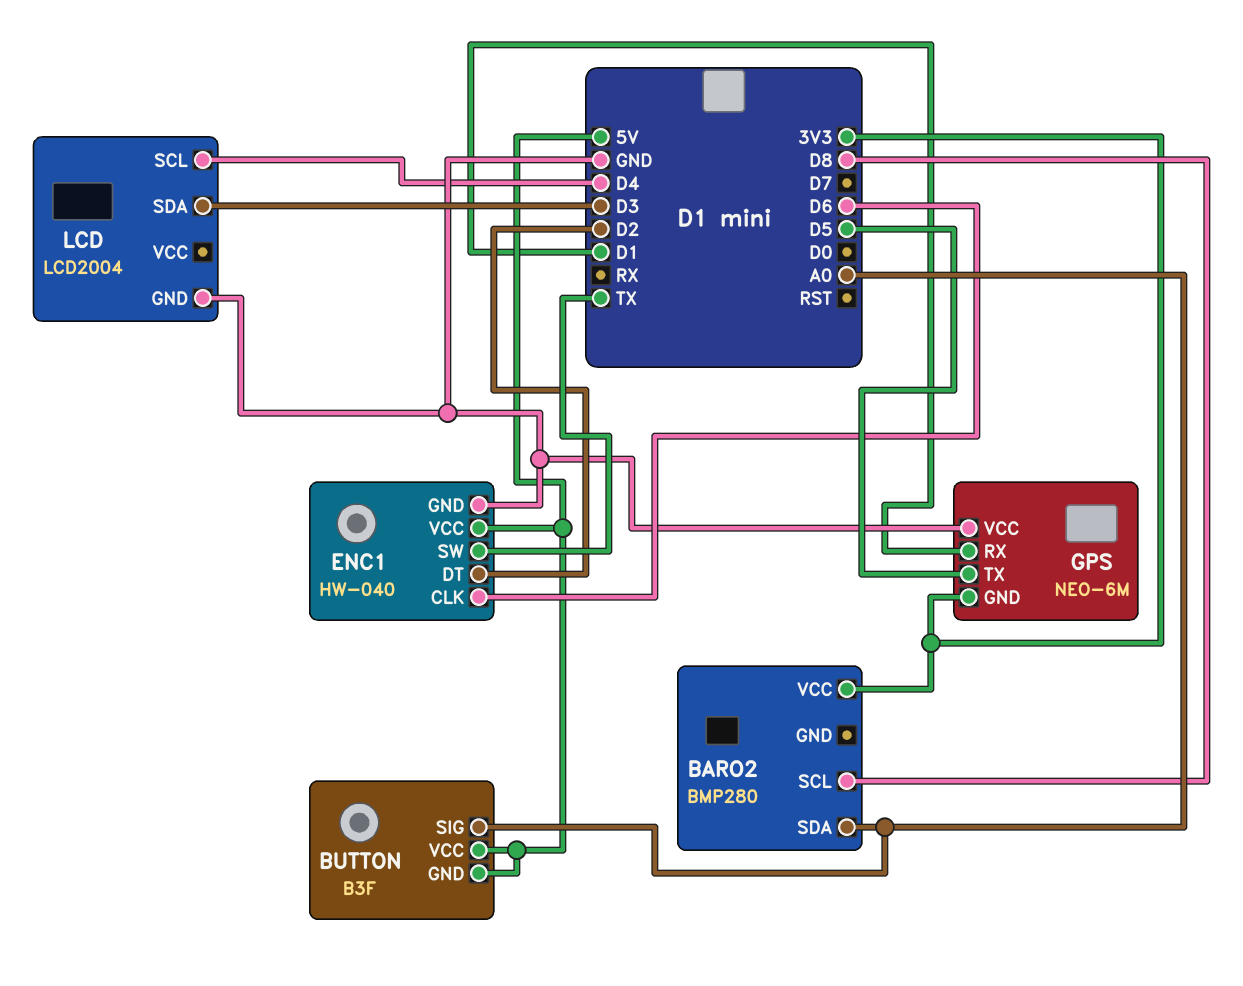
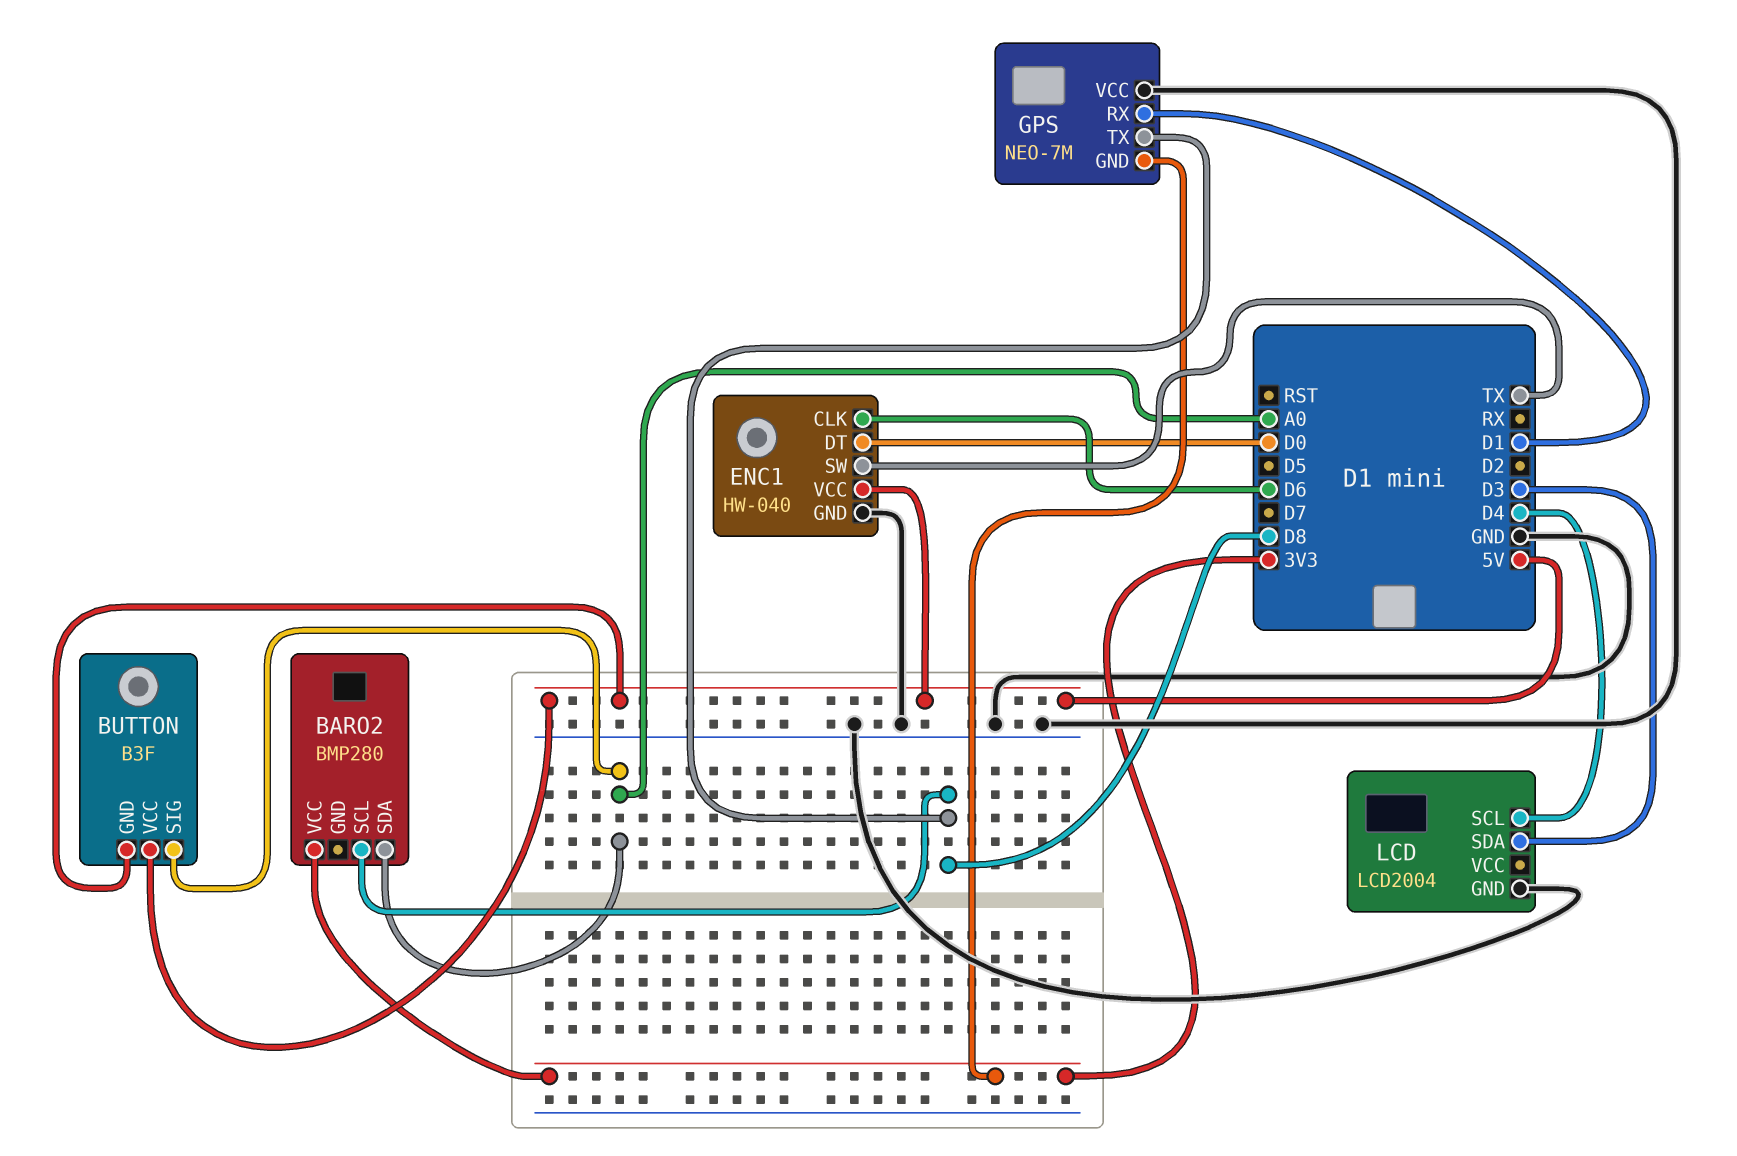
ENC1 pin DT: D2 -> D0
GPS: NEO-6M -> NEO-7M
GPS pin TX: D5 -> D8

